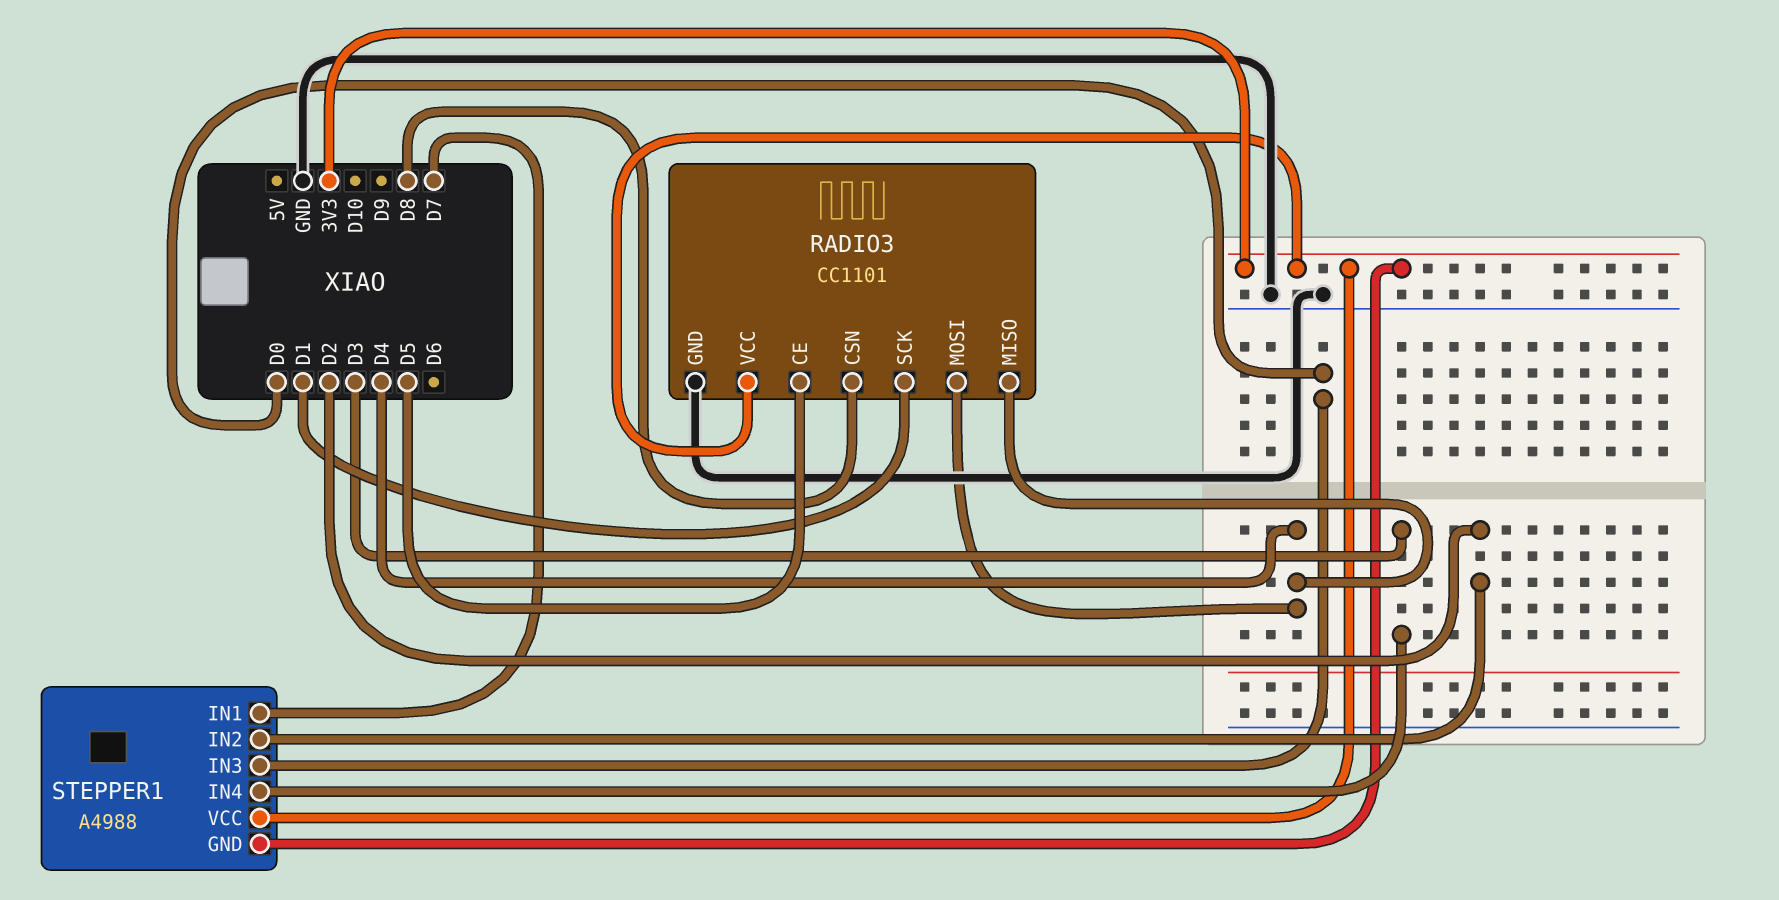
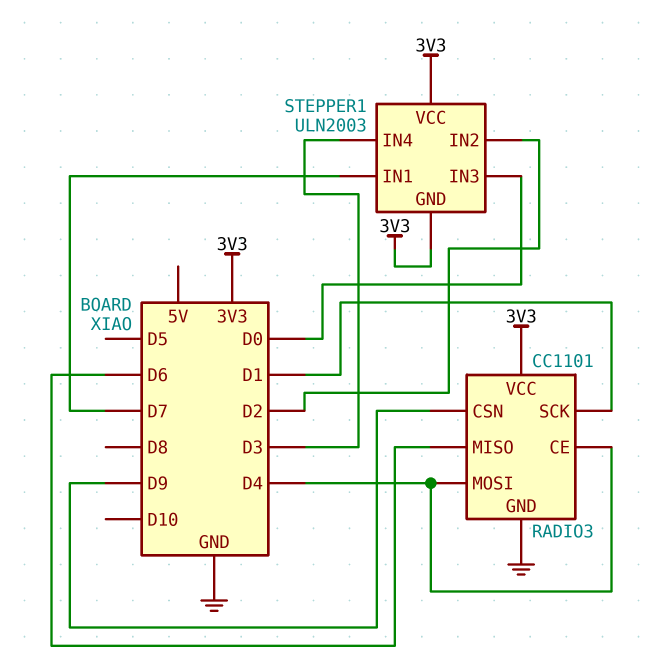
RADIO3 pin CE: D5 -> D4
RADIO3 pin CSN: D8 -> D9
RADIO3 pin MISO: D4 -> D6
STEPPER1: A4988 -> ULN2003

